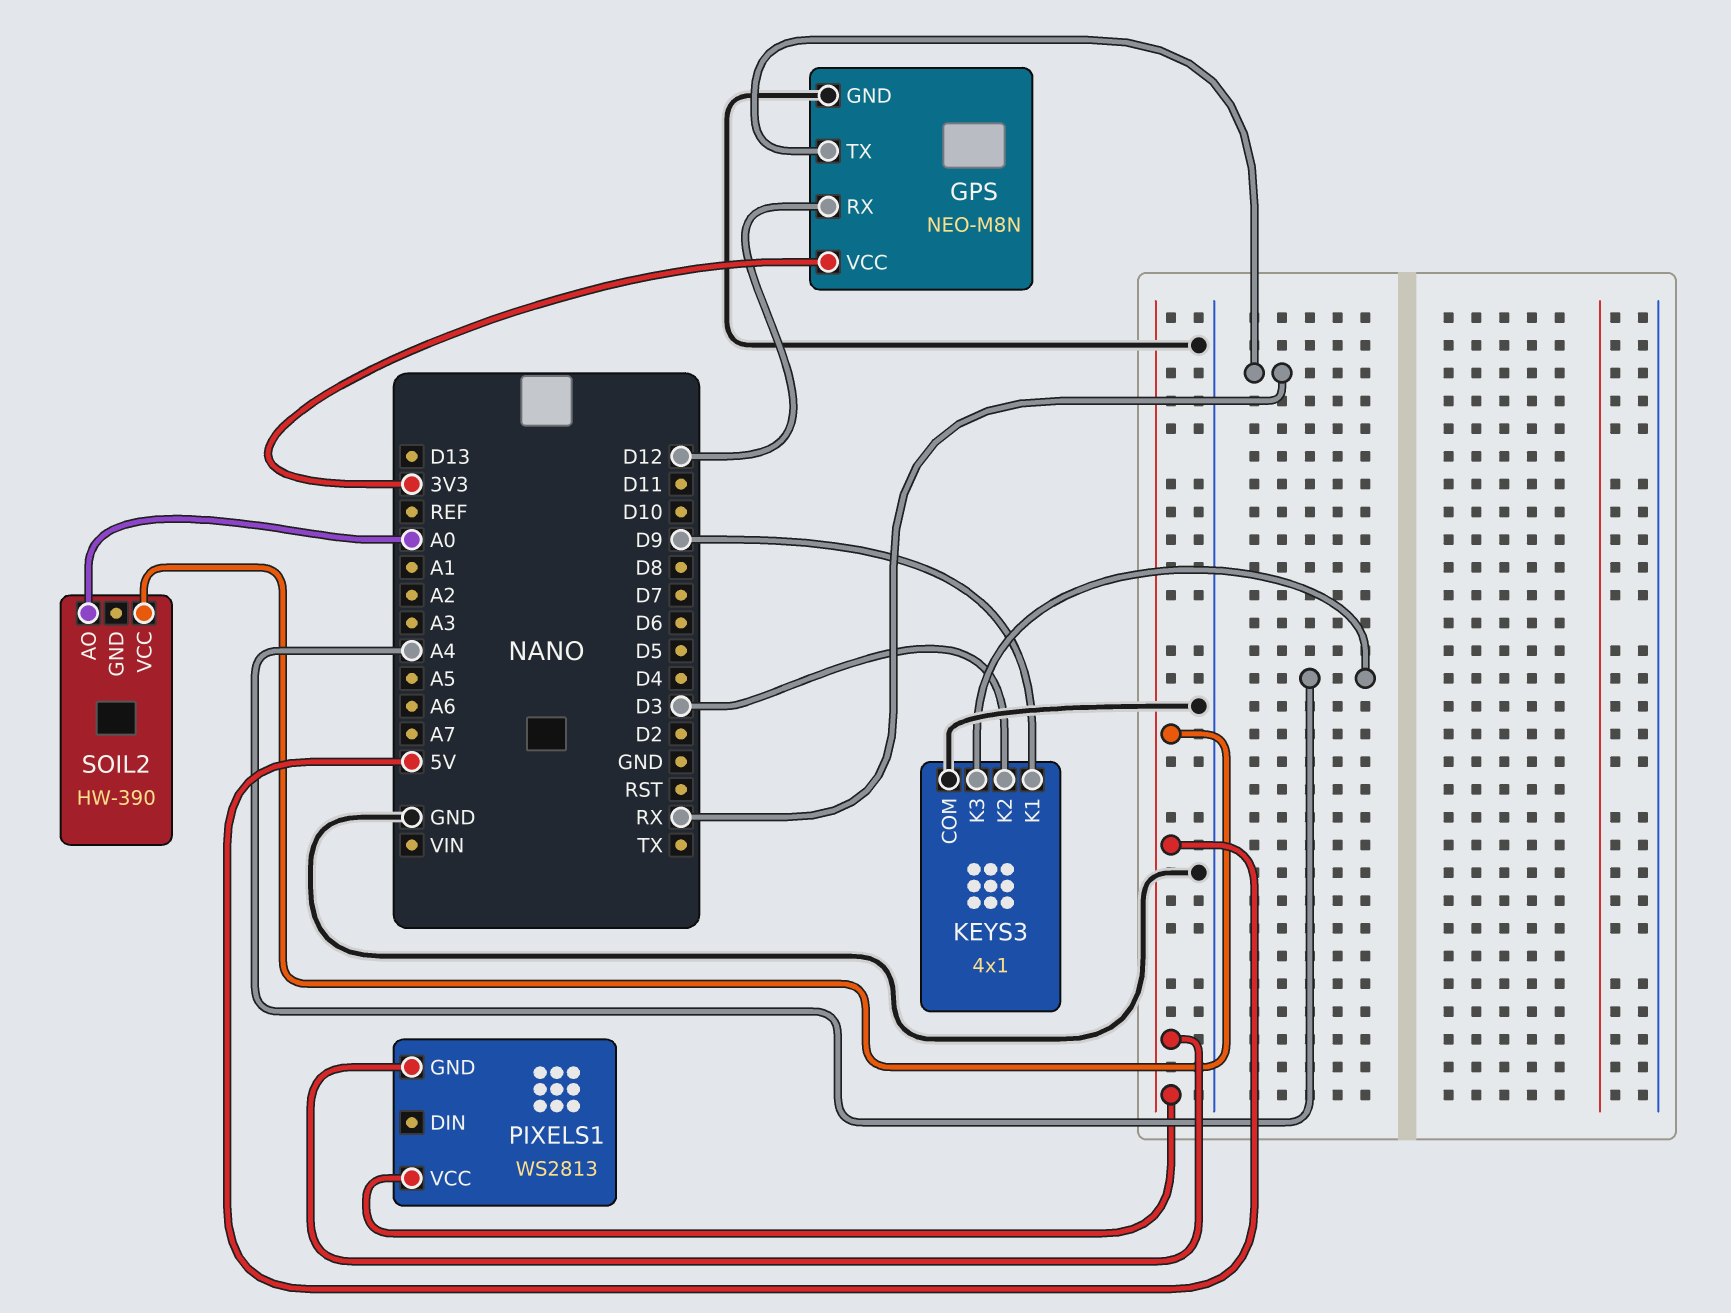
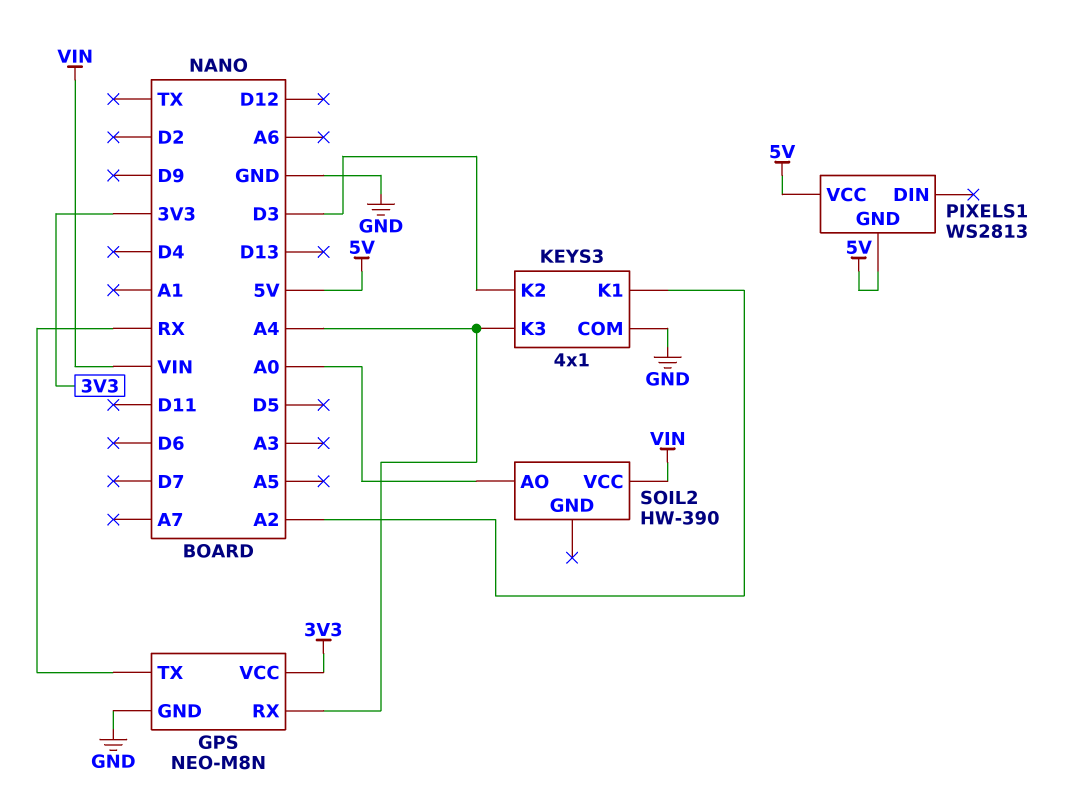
GPS pin RX: D12 -> A4
KEYS3 pin K1: D9 -> A2
SOIL2 pin VCC: 5V -> VIN

